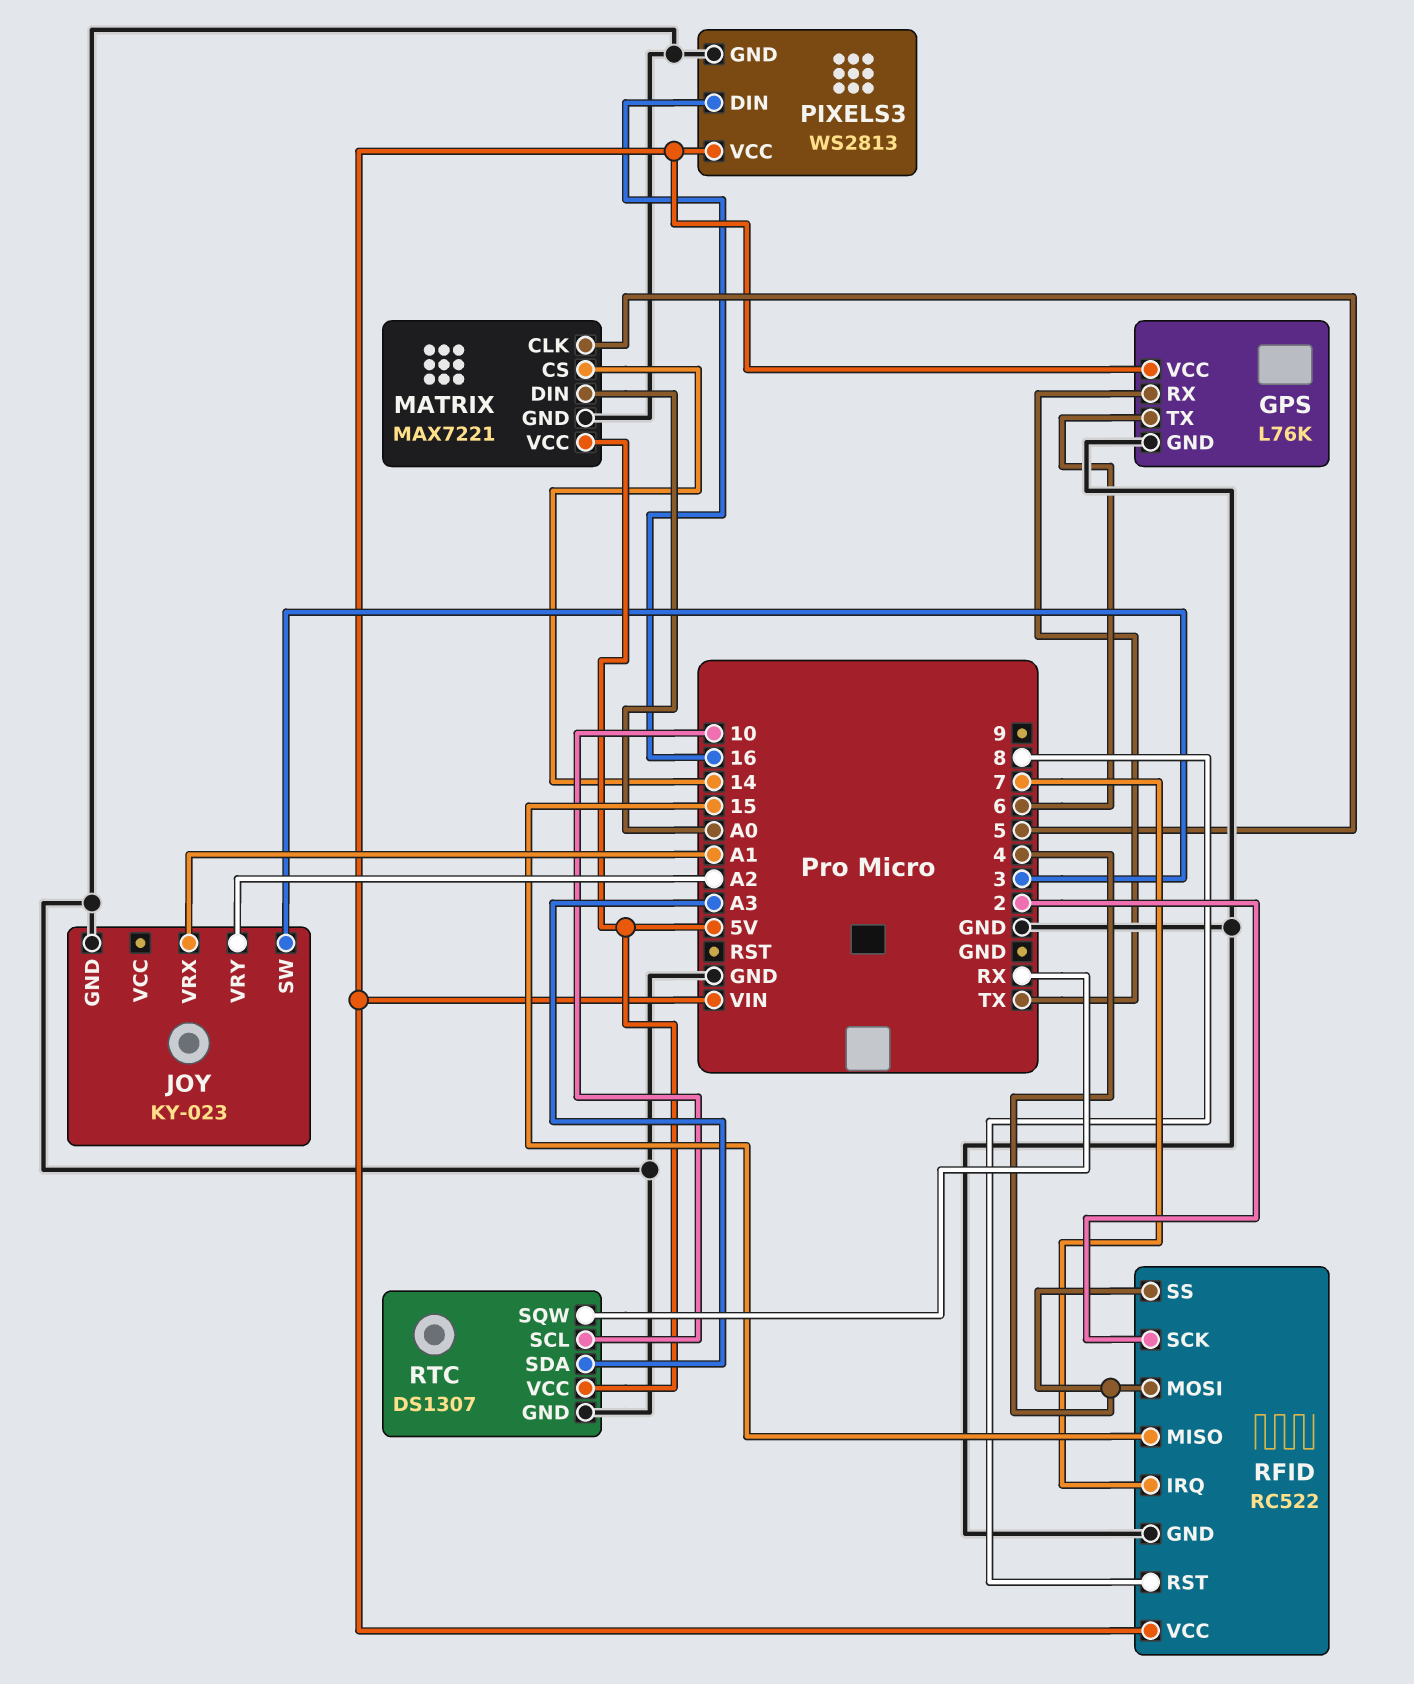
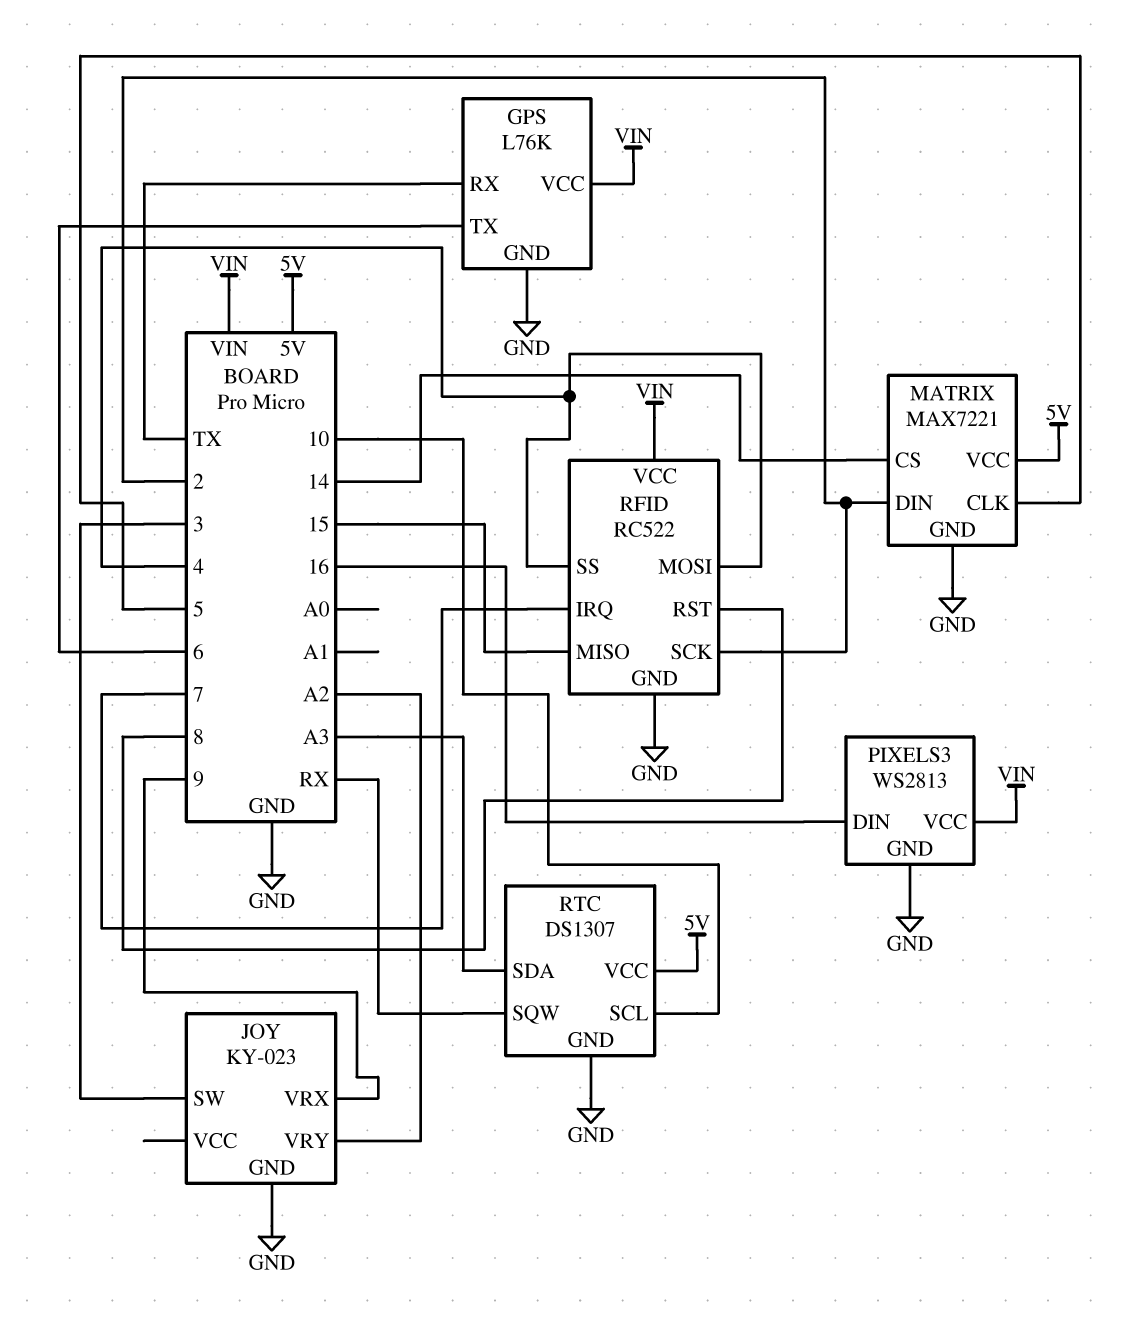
JOY pin VRX: A1 -> 9
MATRIX pin DIN: A0 -> 2

